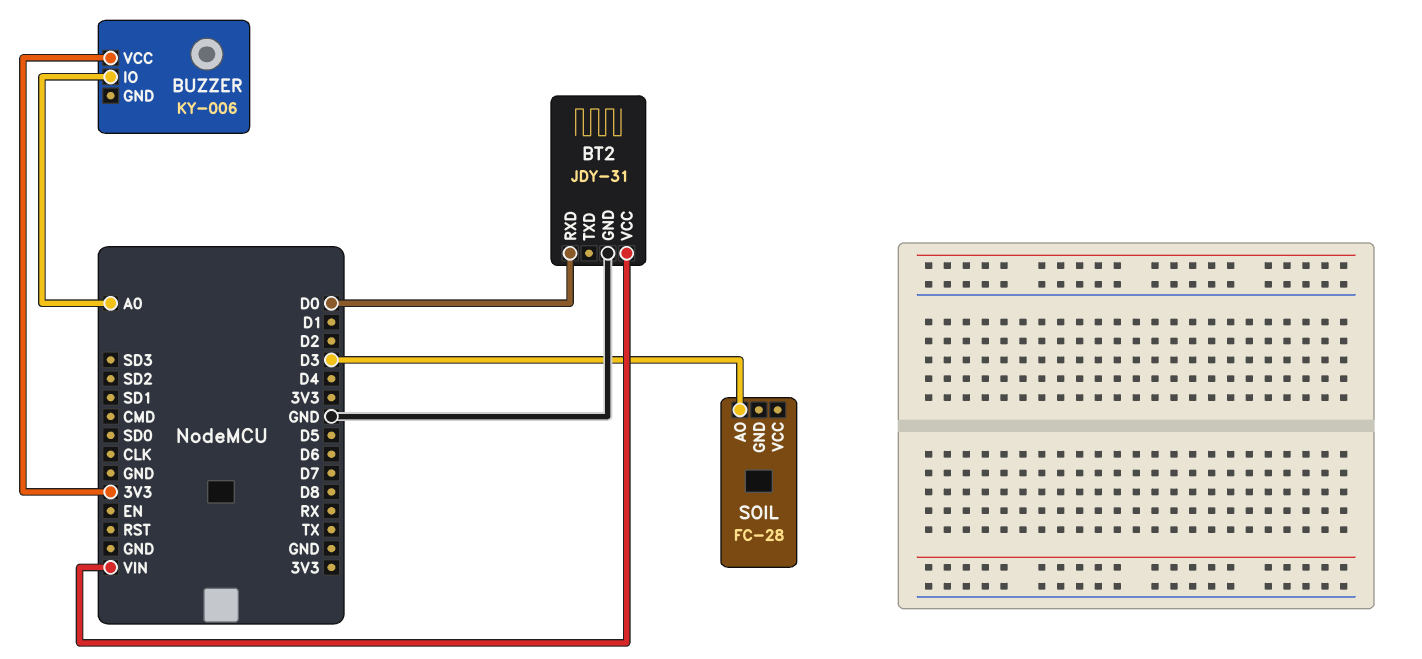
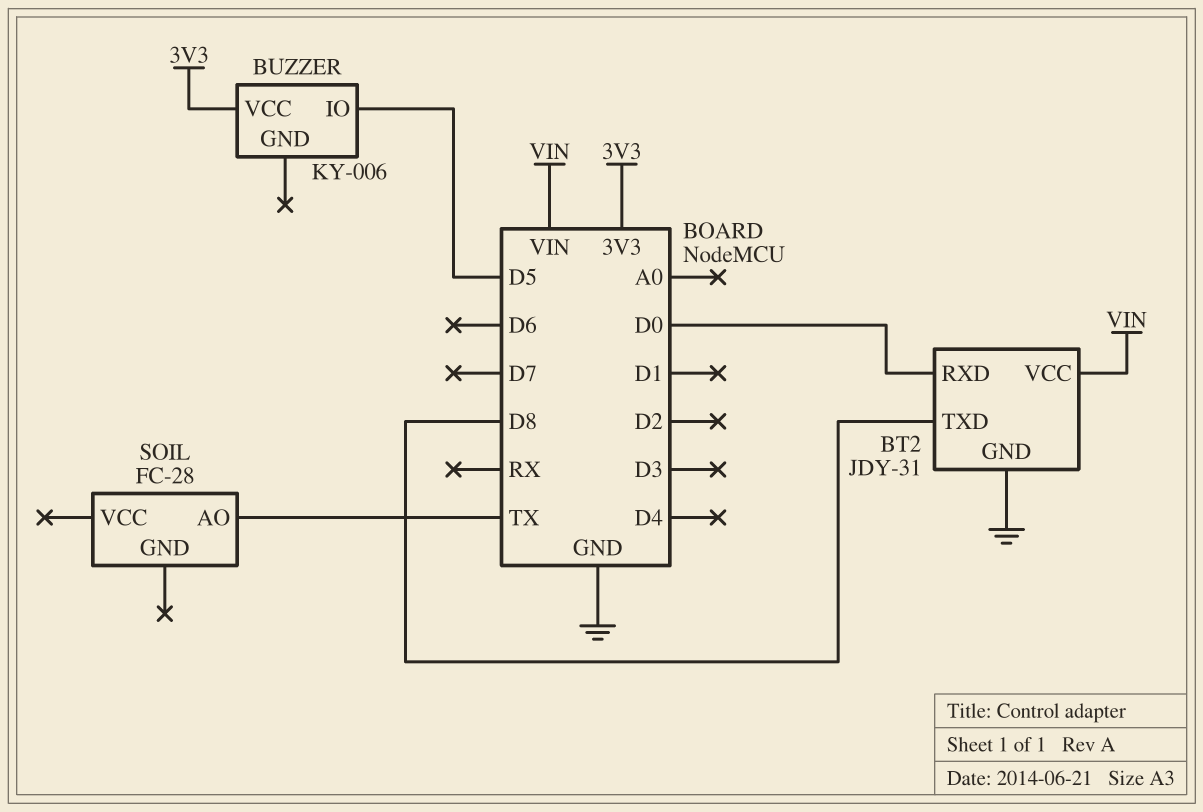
BT2 pin TXD: none -> D8
BUZZER pin IO: A0 -> D5
SOIL pin AO: D3 -> TX

